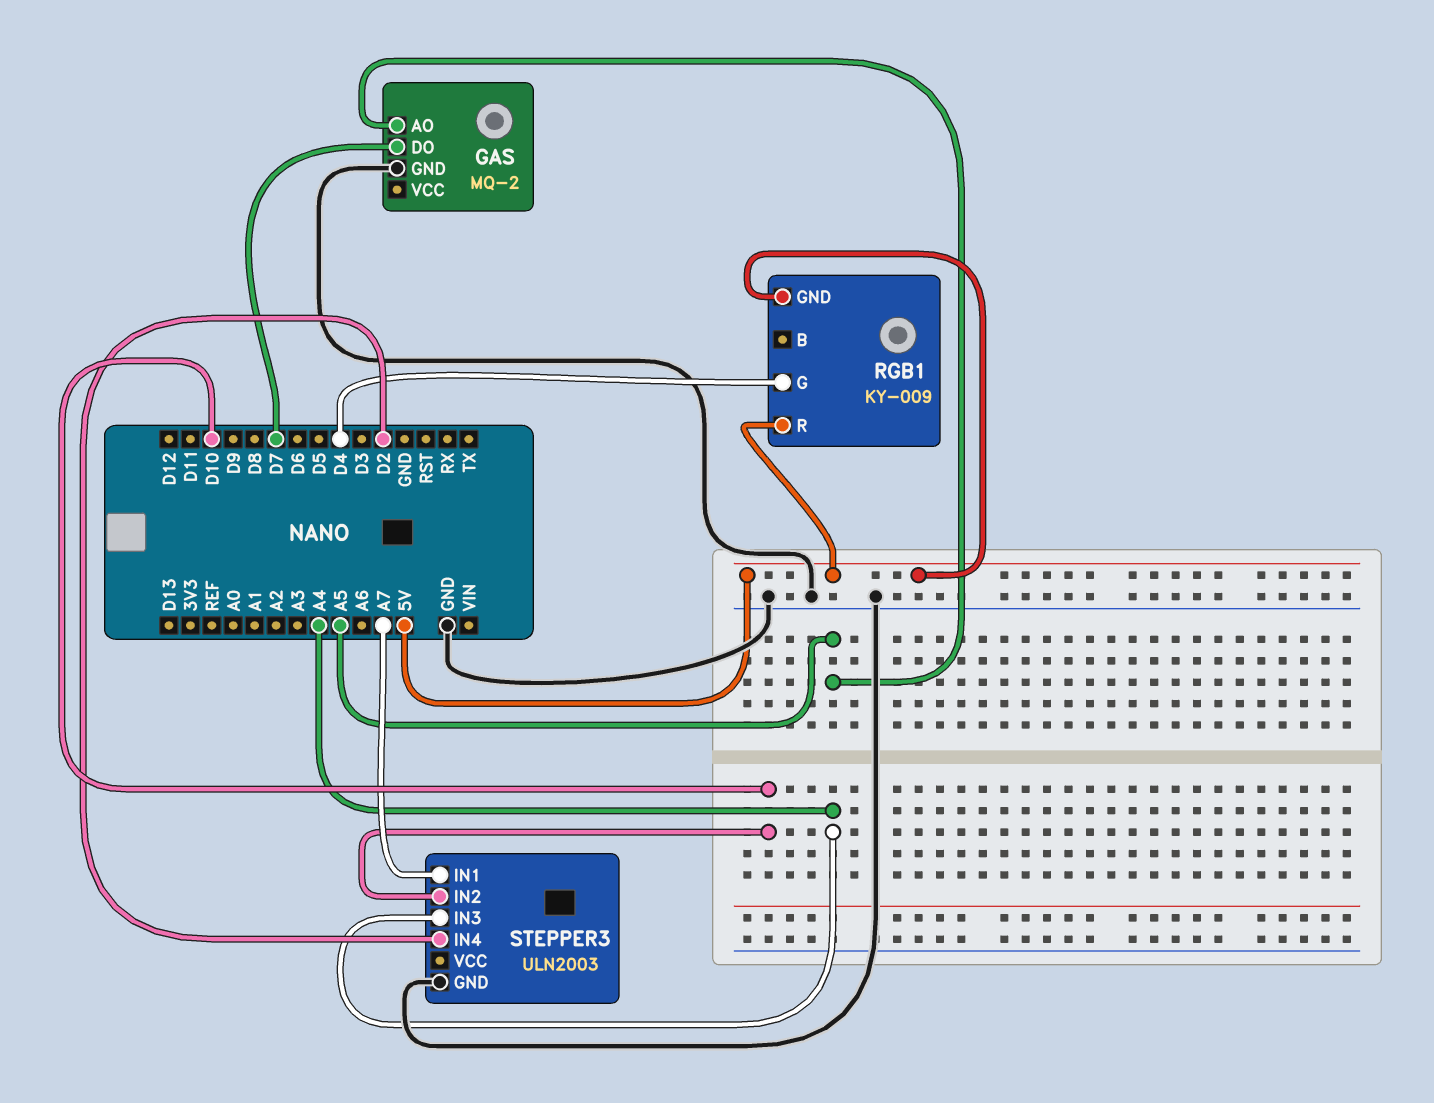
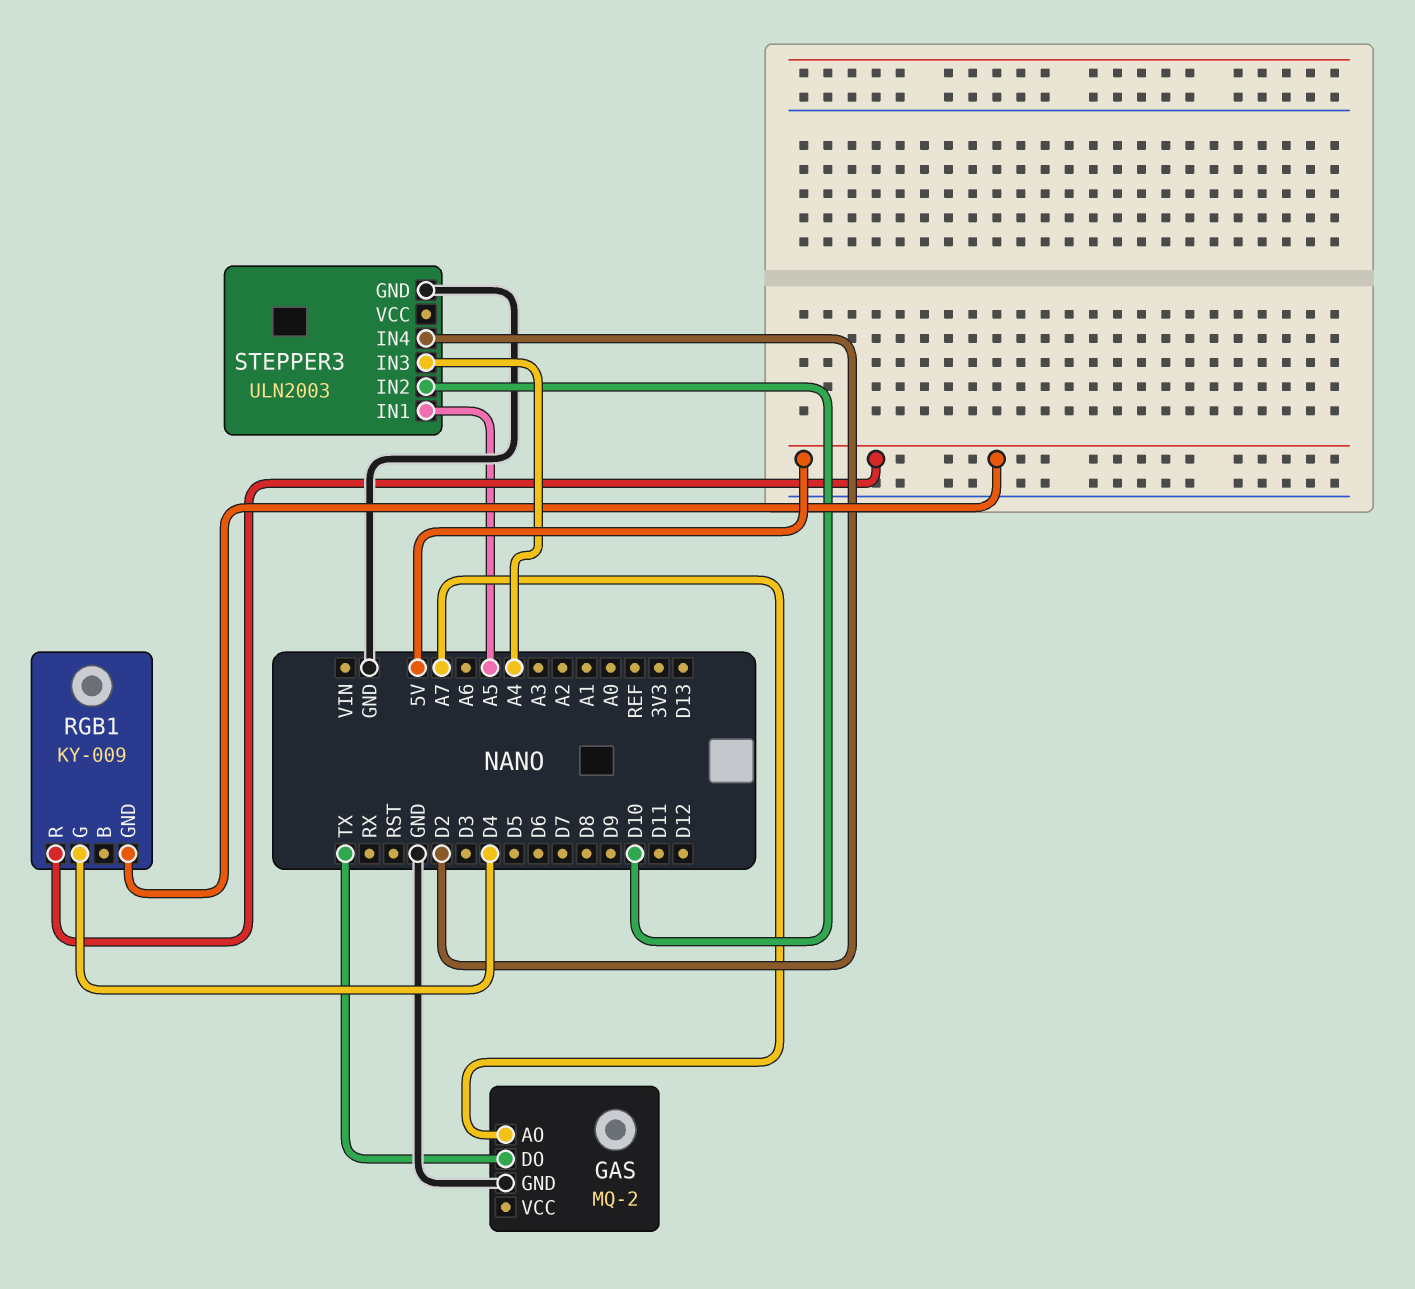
GAS pin AO: A5 -> A7
GAS pin DO: D7 -> TX
STEPPER3 pin IN1: A7 -> A5

